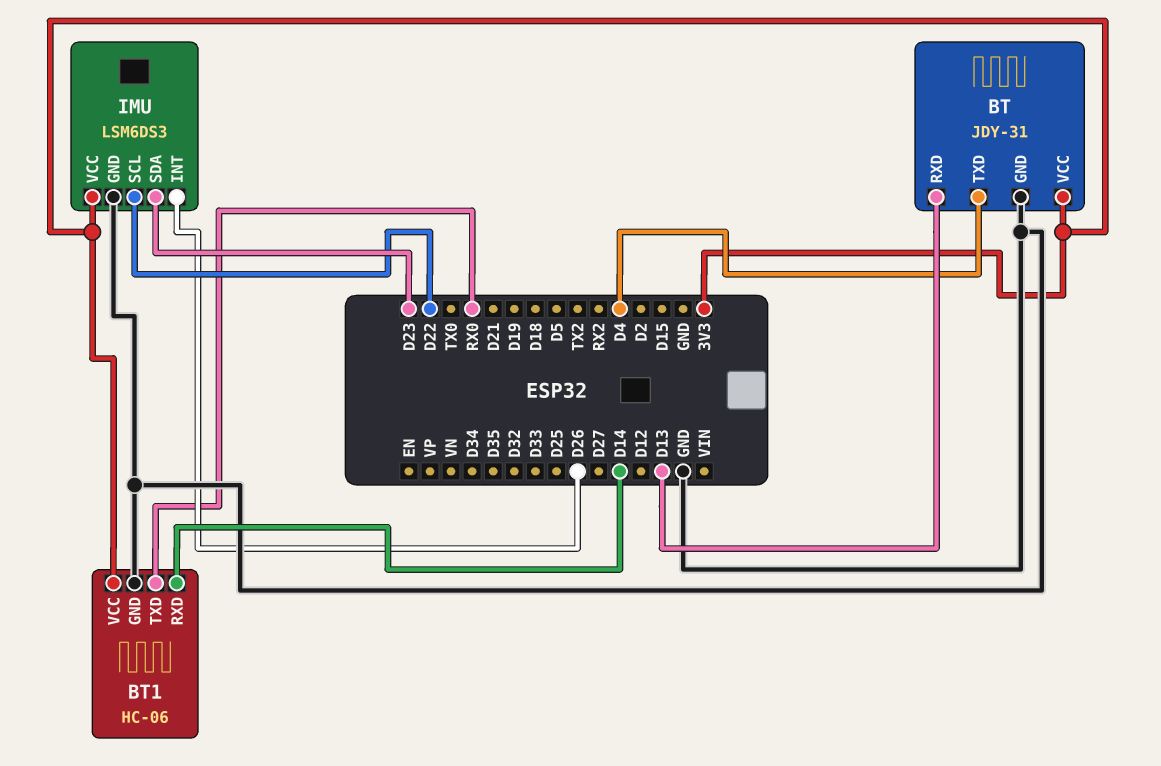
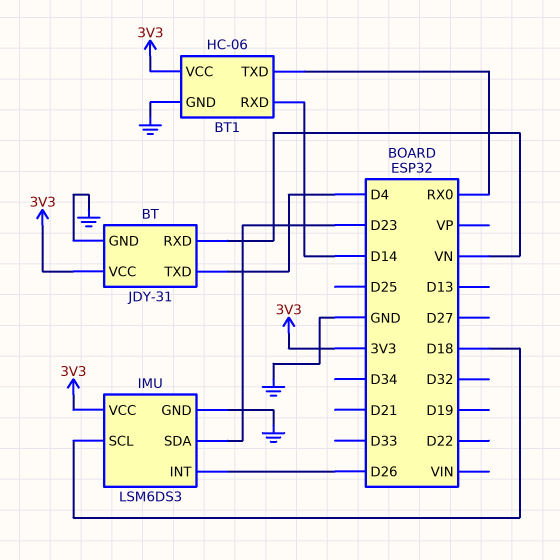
BT pin RXD: D13 -> VN
IMU pin SCL: D22 -> D18

